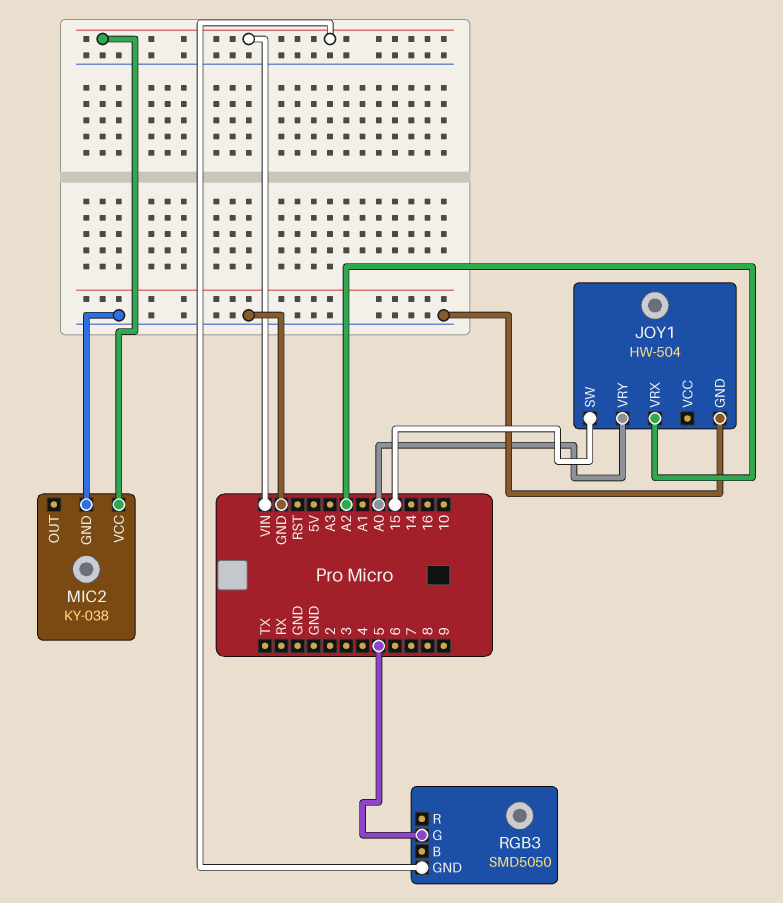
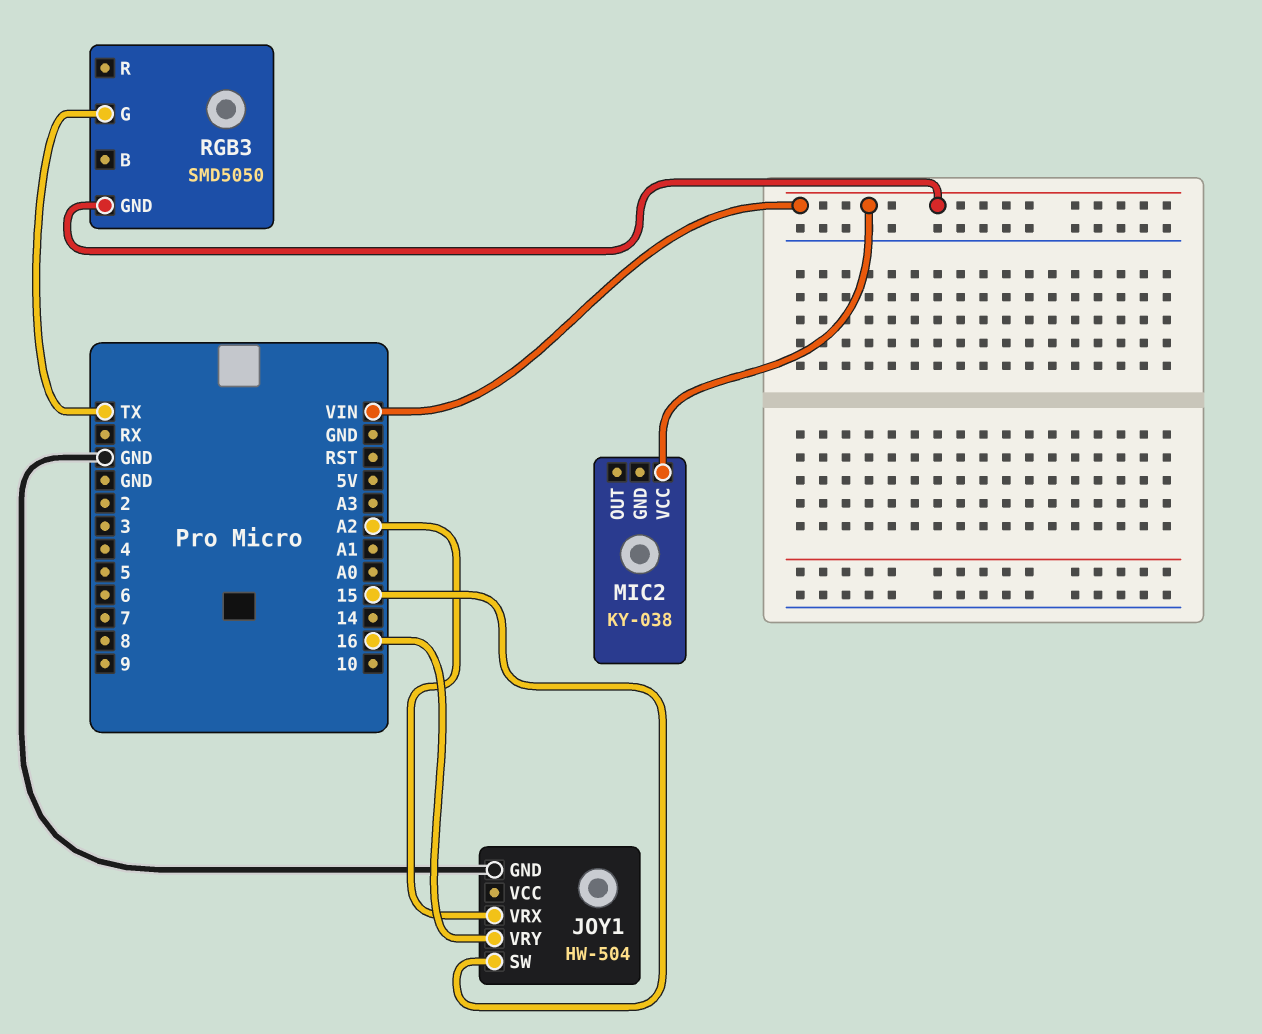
JOY1 pin VRY: A0 -> 16
MIC2 pin GND: GND -> none
RGB3 pin G: 5 -> TX

